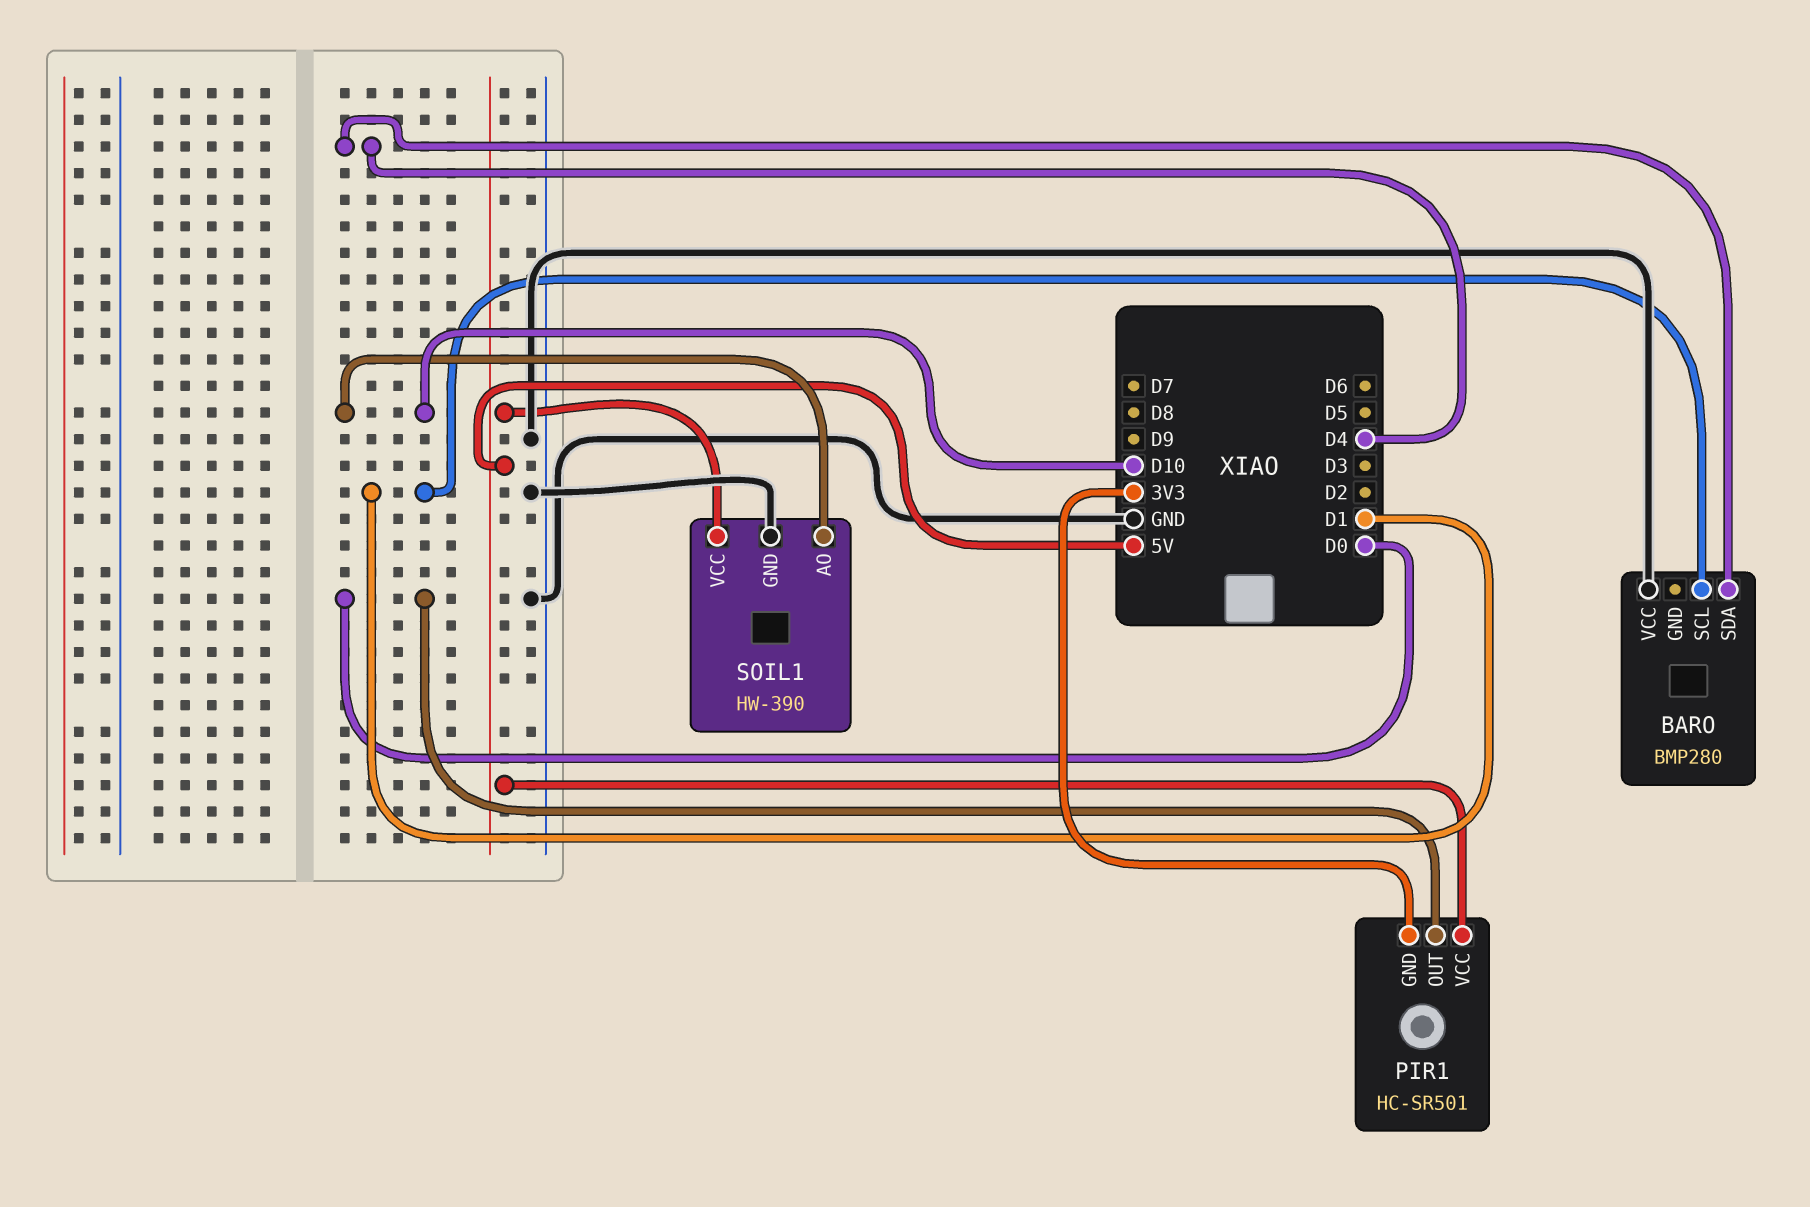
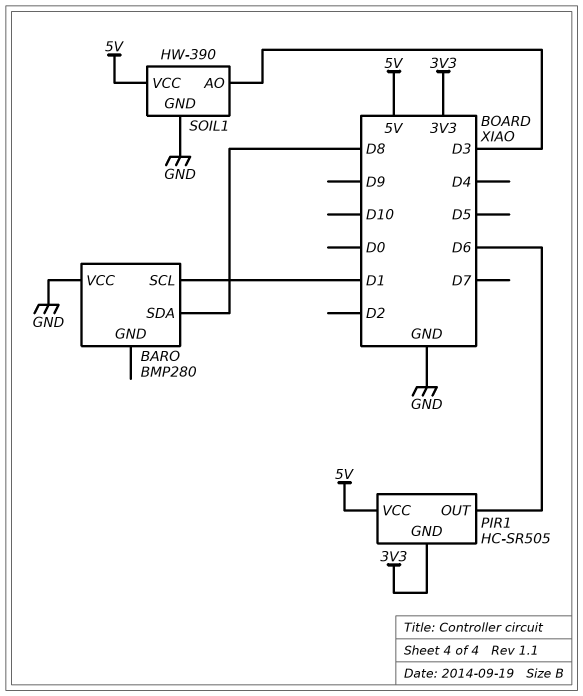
BARO pin SDA: D4 -> D8
PIR1: HC-SR501 -> HC-SR505
PIR1 pin OUT: D0 -> D6
SOIL1 pin AO: D10 -> D3

